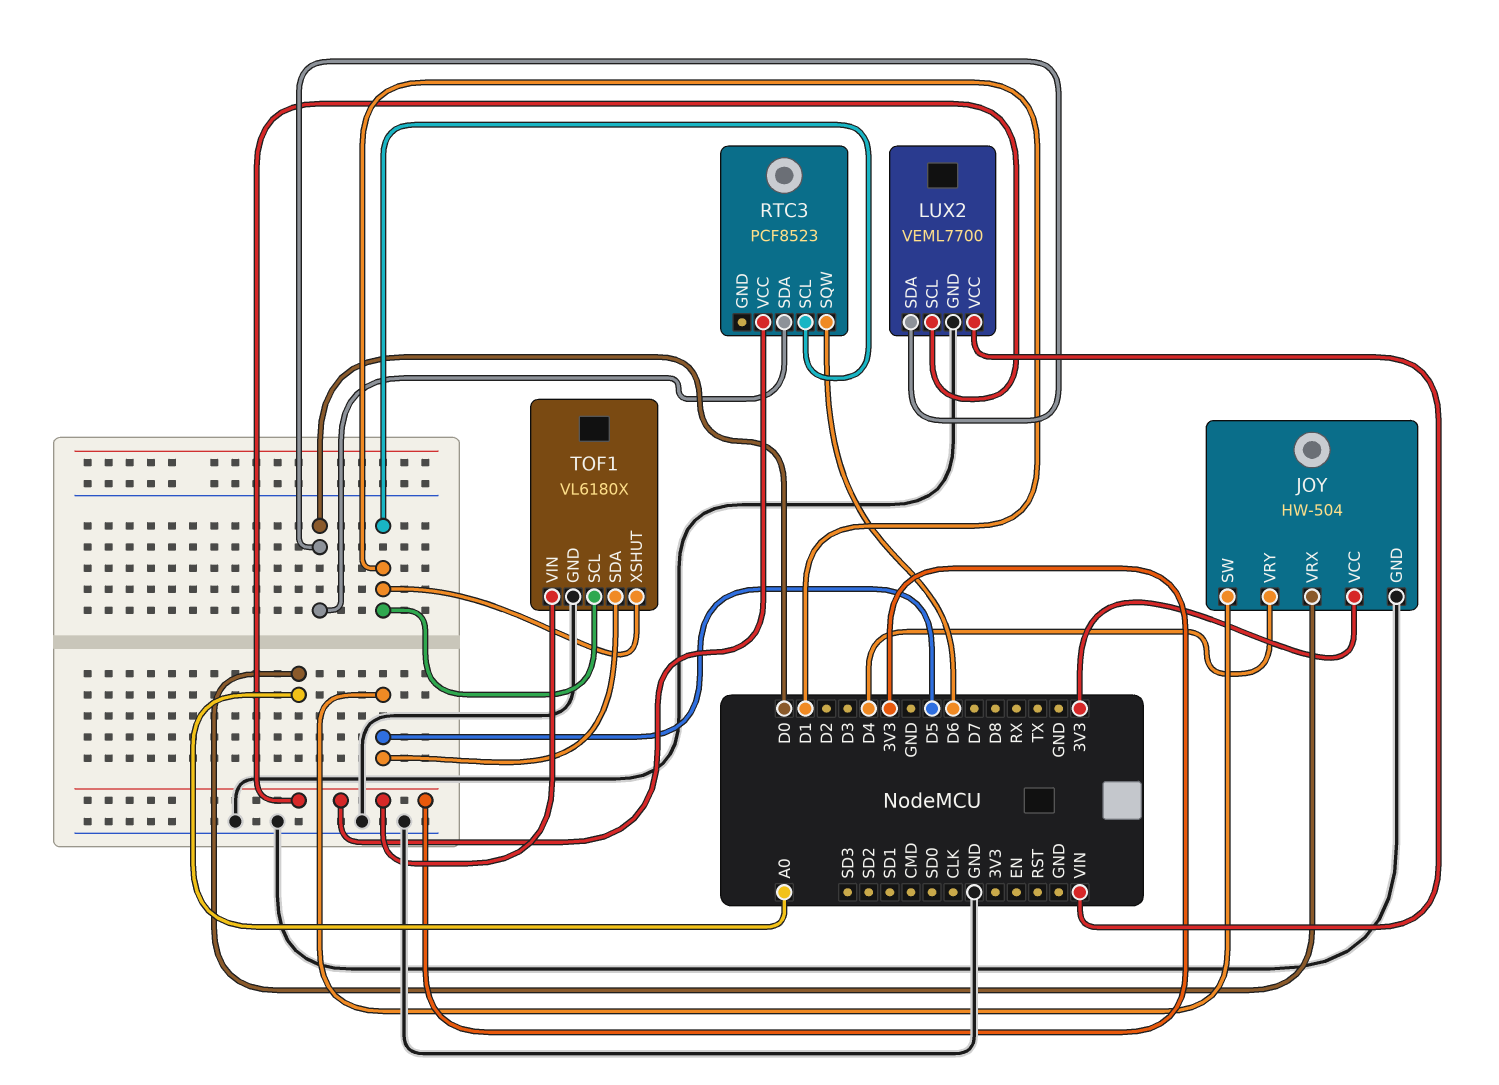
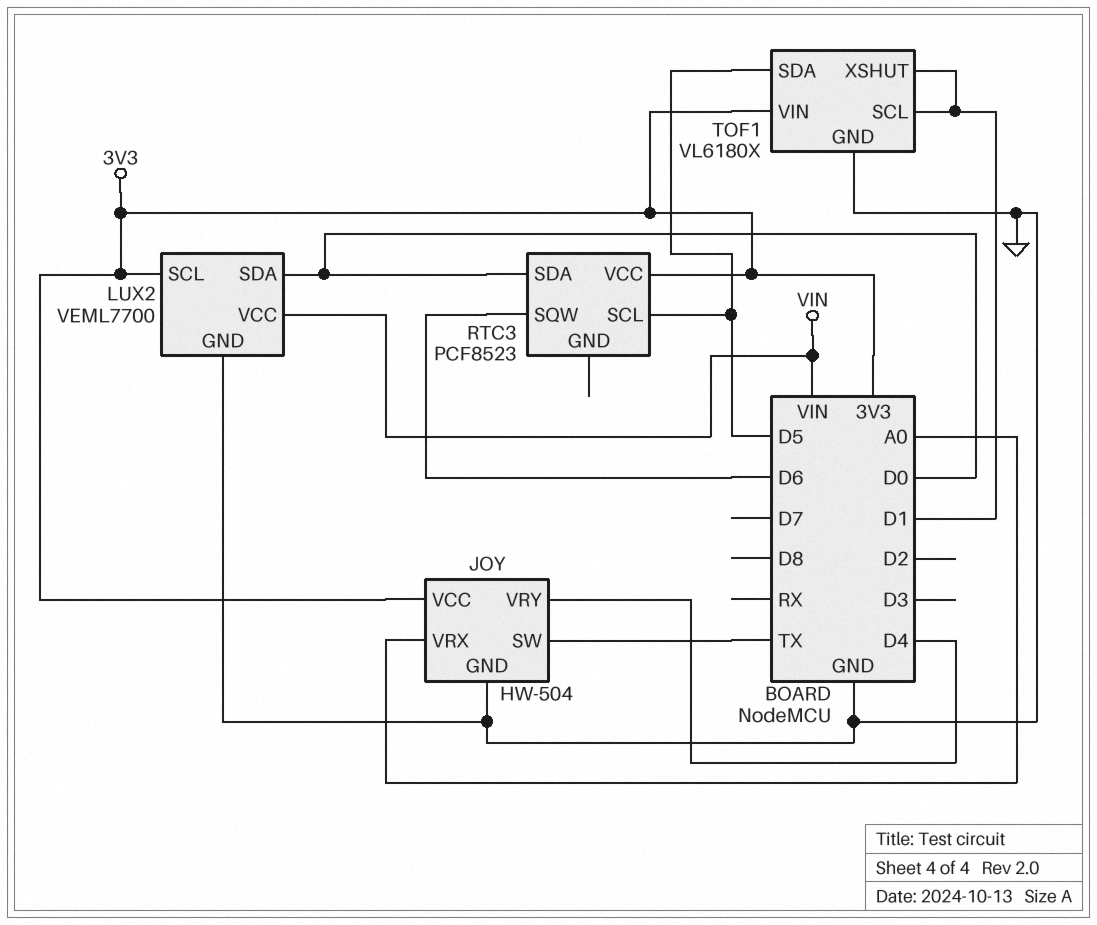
JOY pin SW: D5 -> TX
RTC3 pin SCL: D1 -> D5

